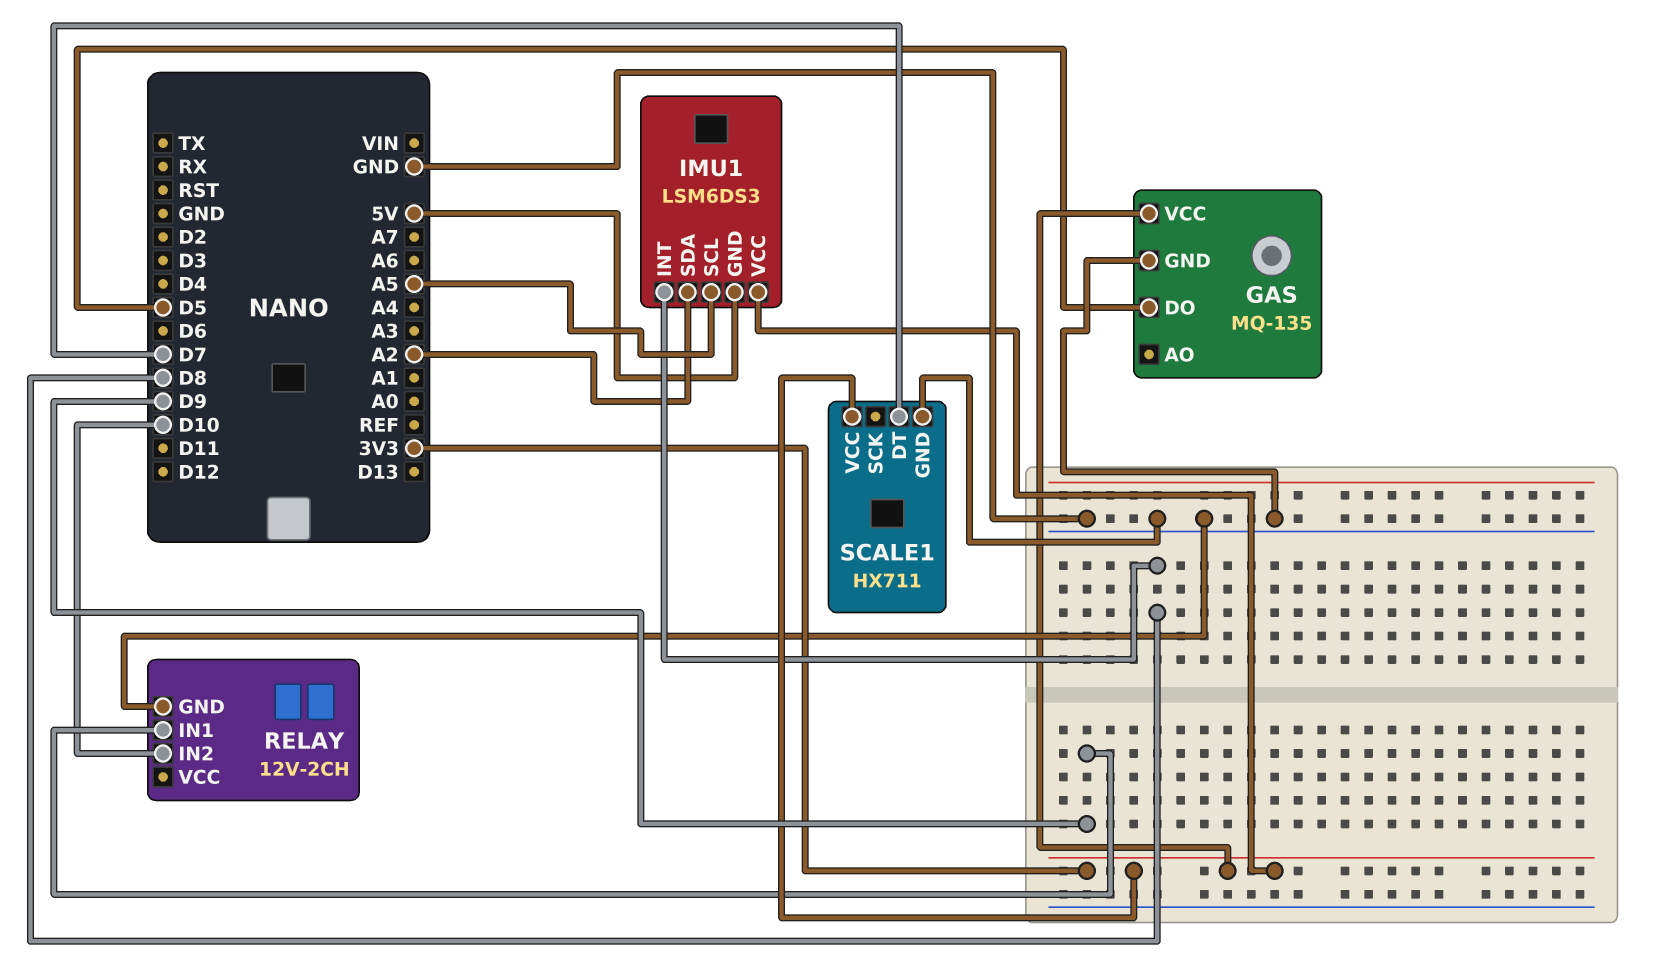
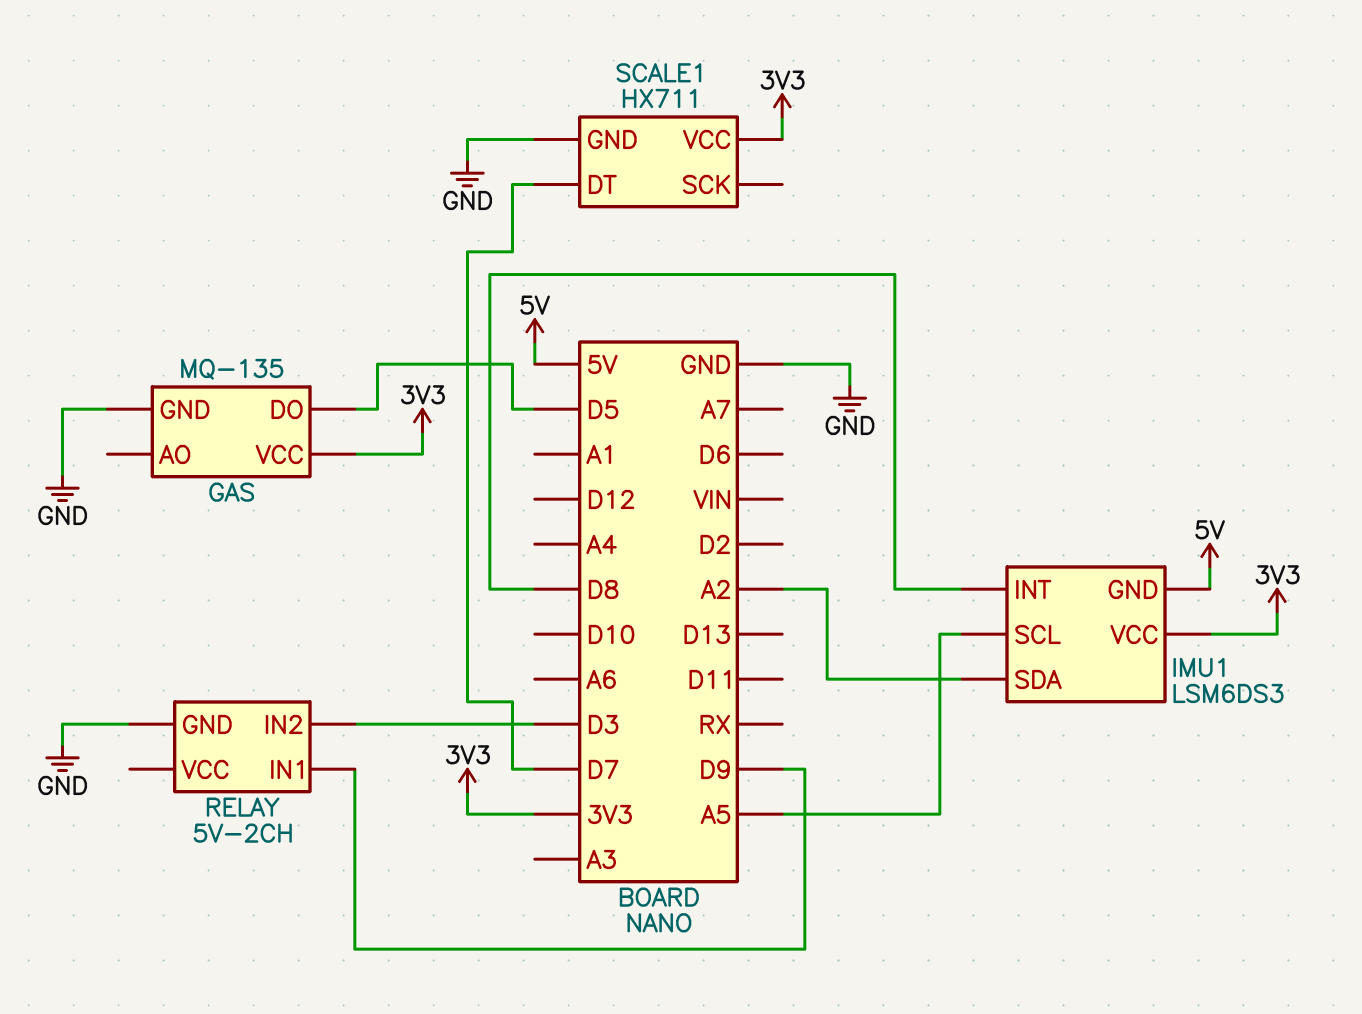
RELAY: 12V-2CH -> 5V-2CH
RELAY pin IN2: D10 -> D3

